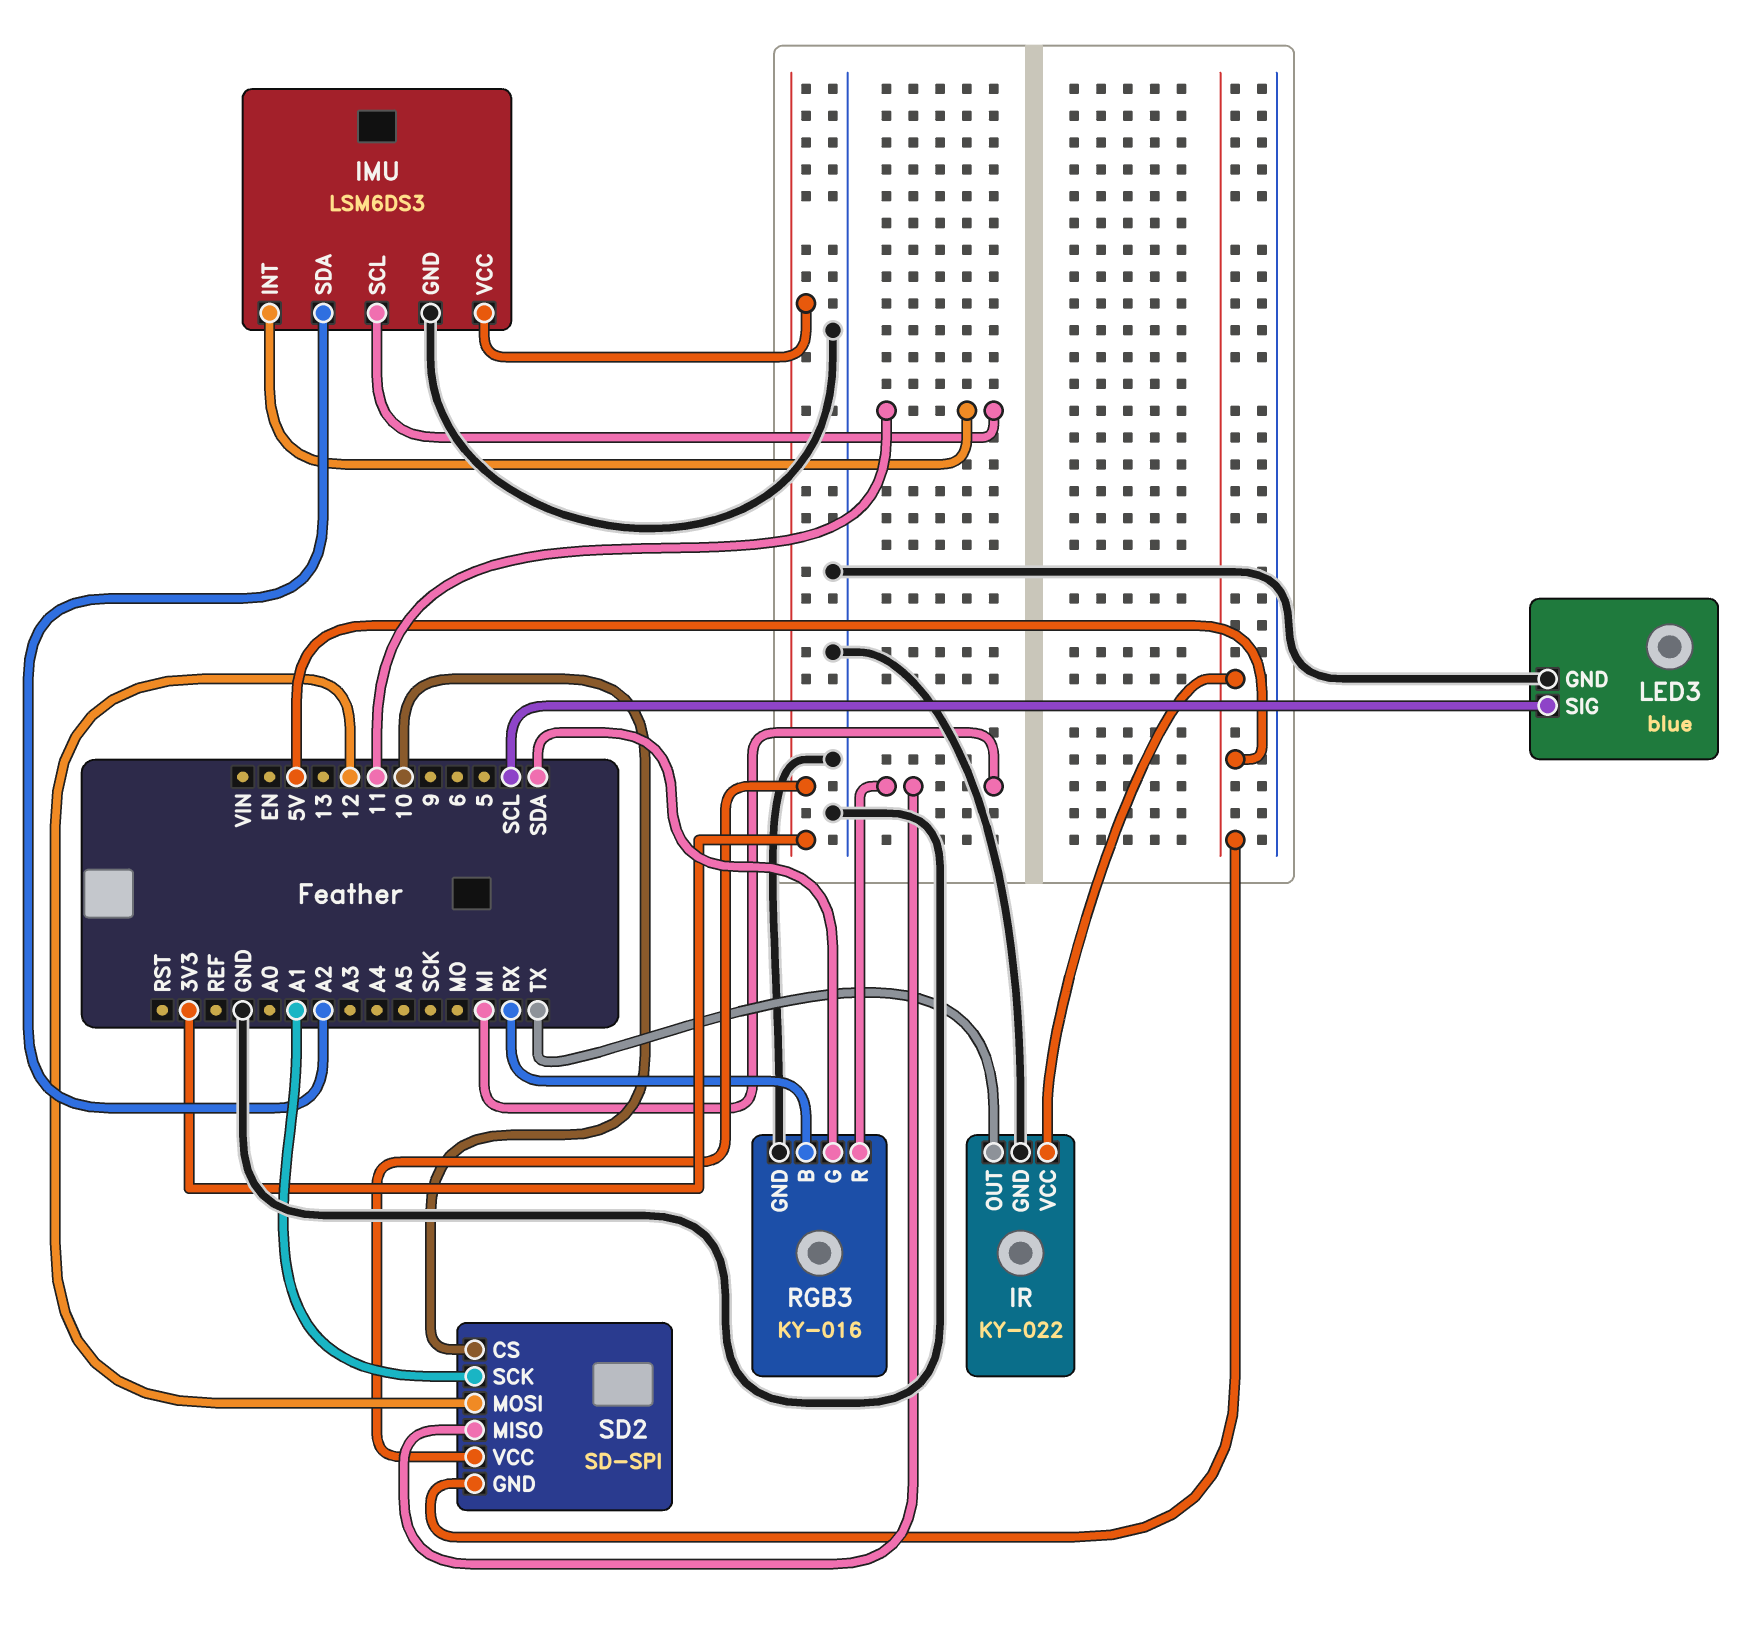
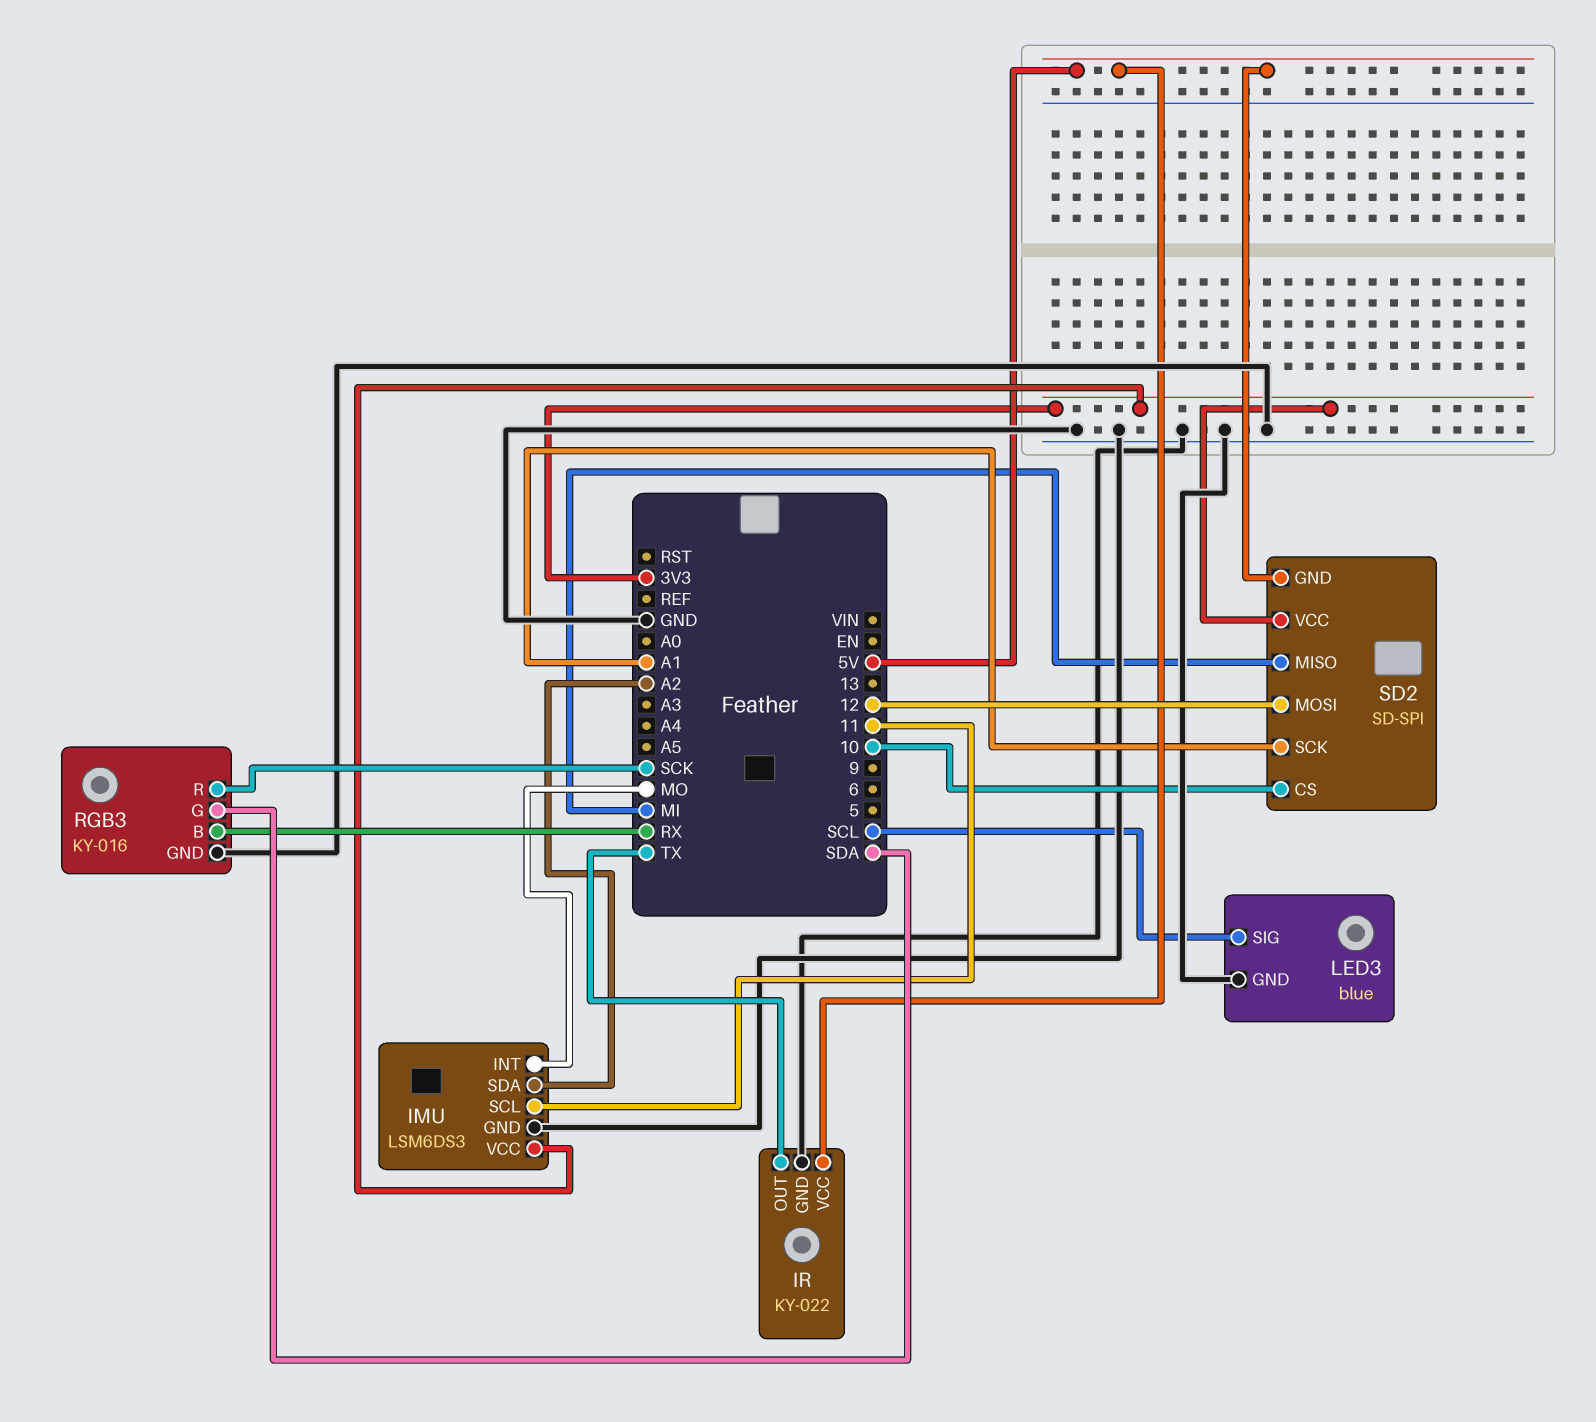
IMU pin INT: 11 -> MO
RGB3 pin R: MI -> SCK

